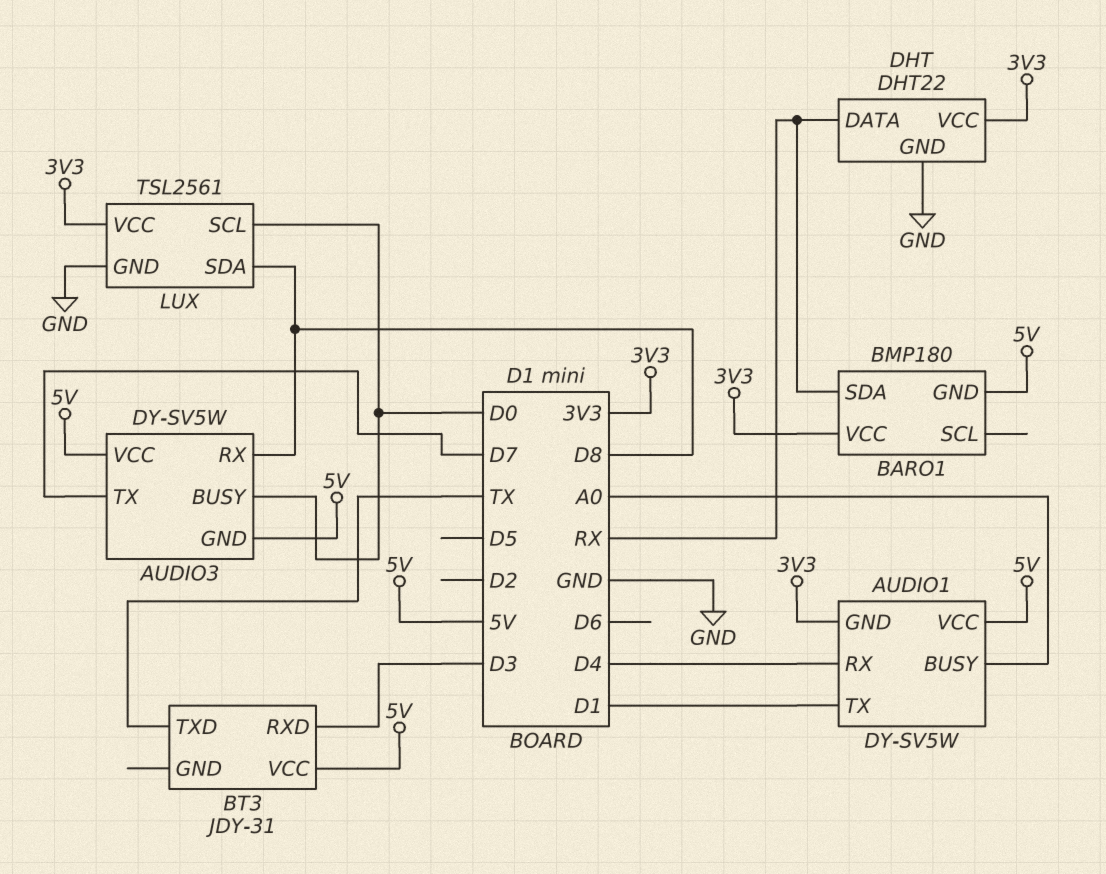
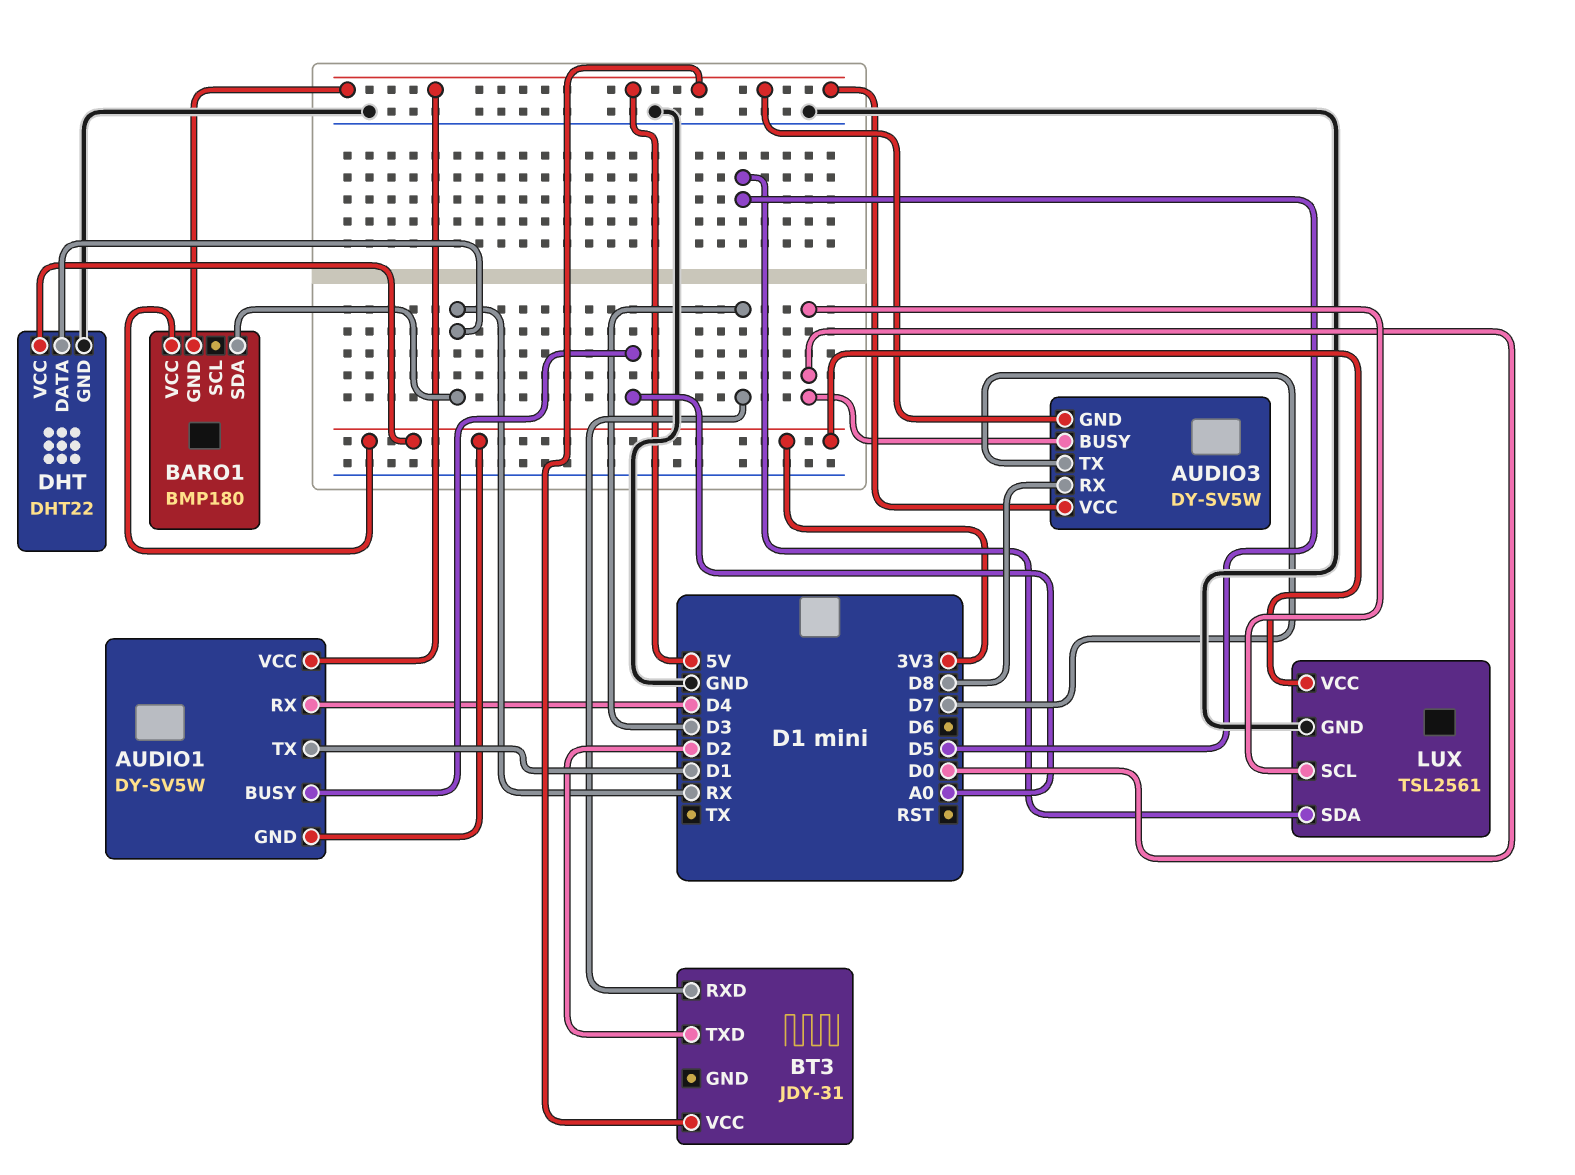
BT3 pin TXD: TX -> D2
LUX pin SDA: D8 -> D5

